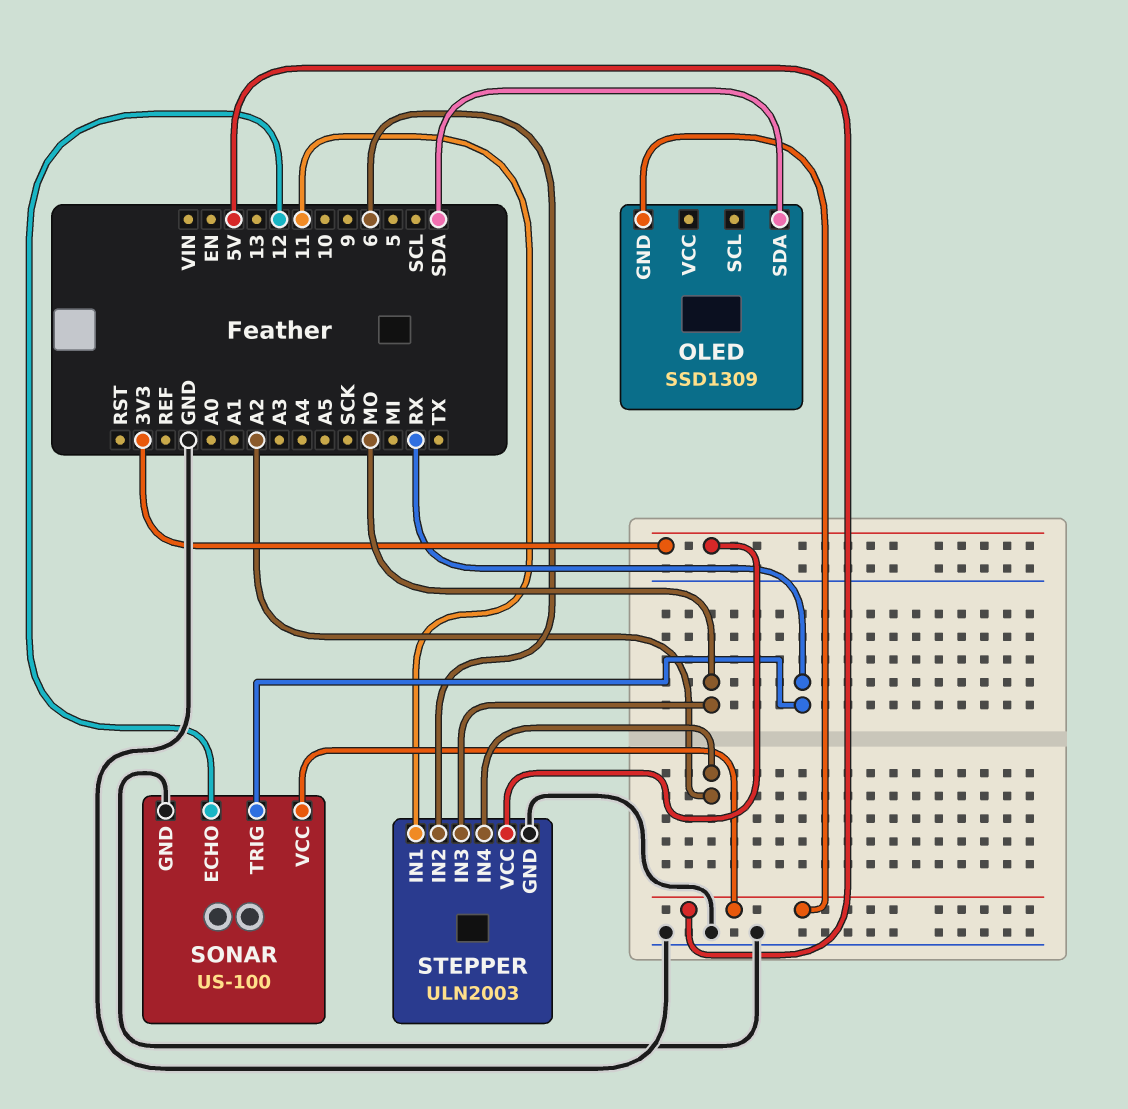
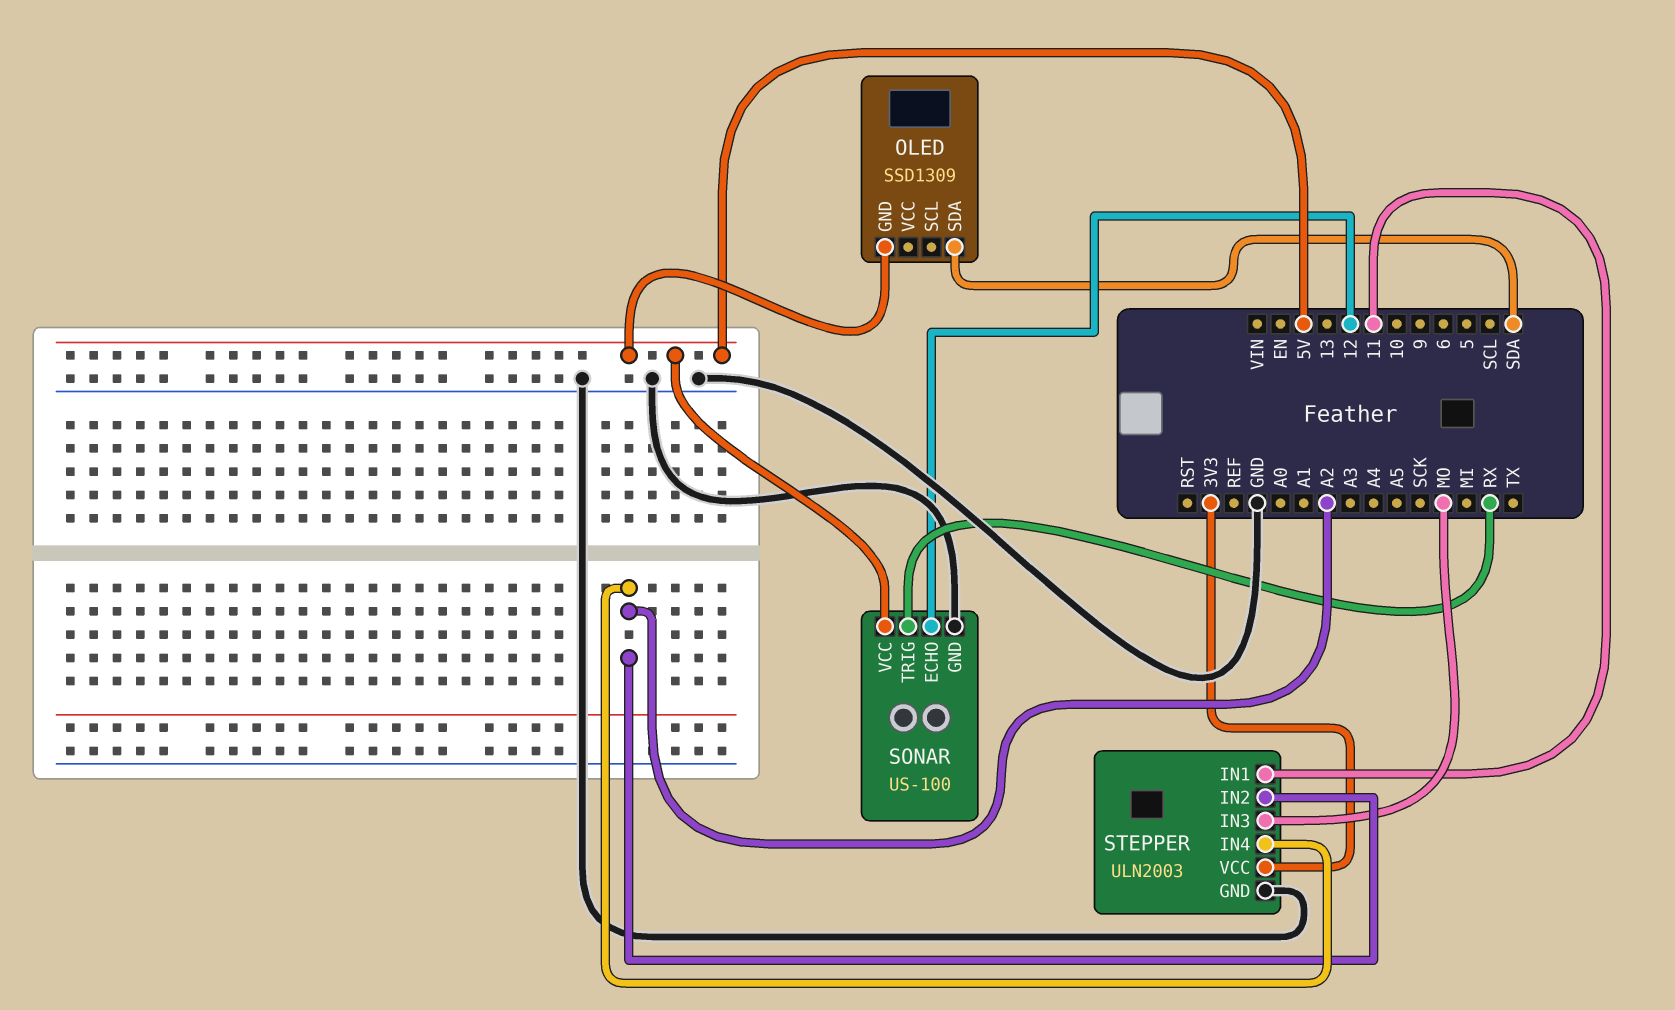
STEPPER pin IN2: 6 -> A2

